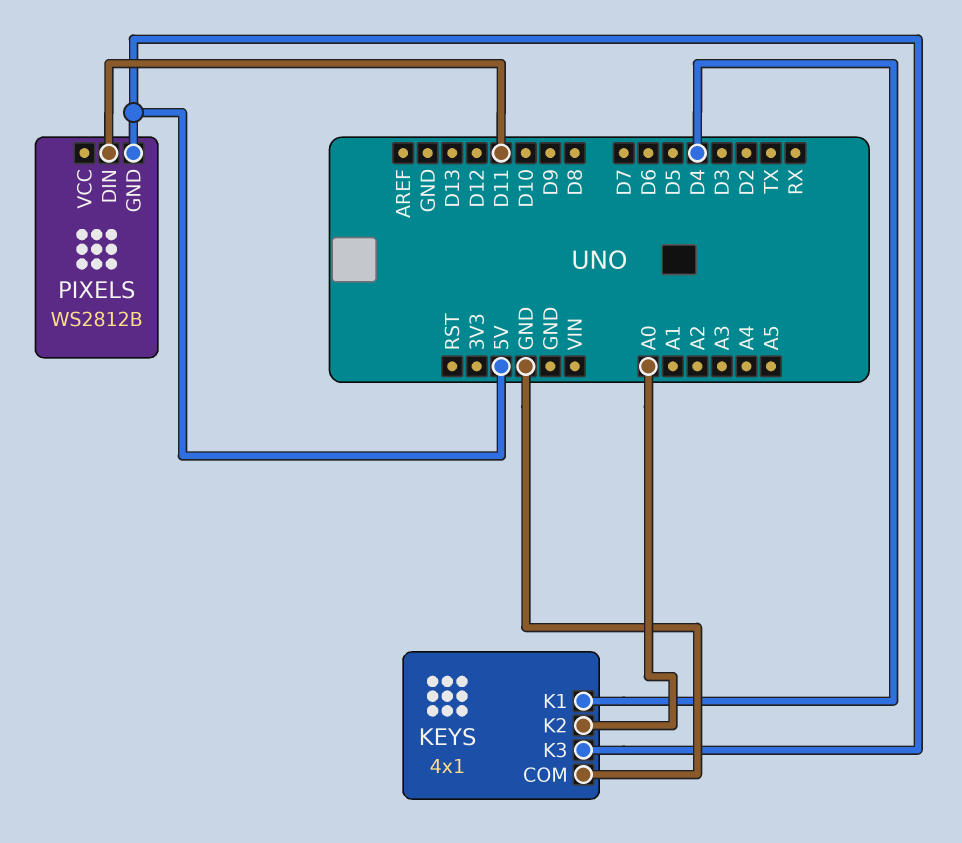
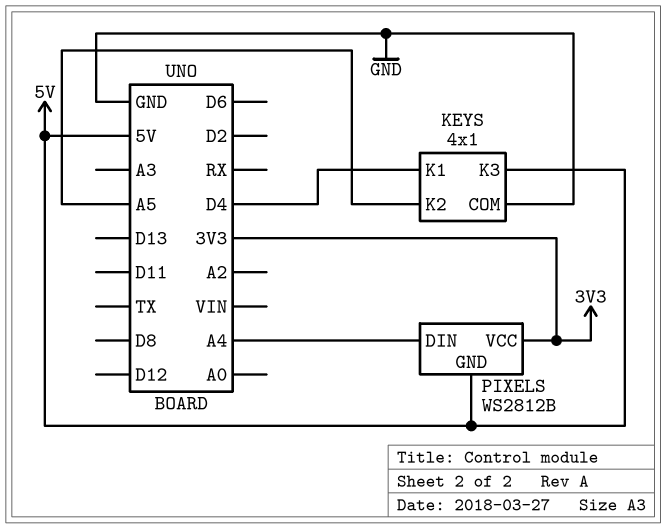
KEYS pin K2: A0 -> A5
PIXELS pin DIN: D11 -> A4
PIXELS pin VCC: none -> 3V3

